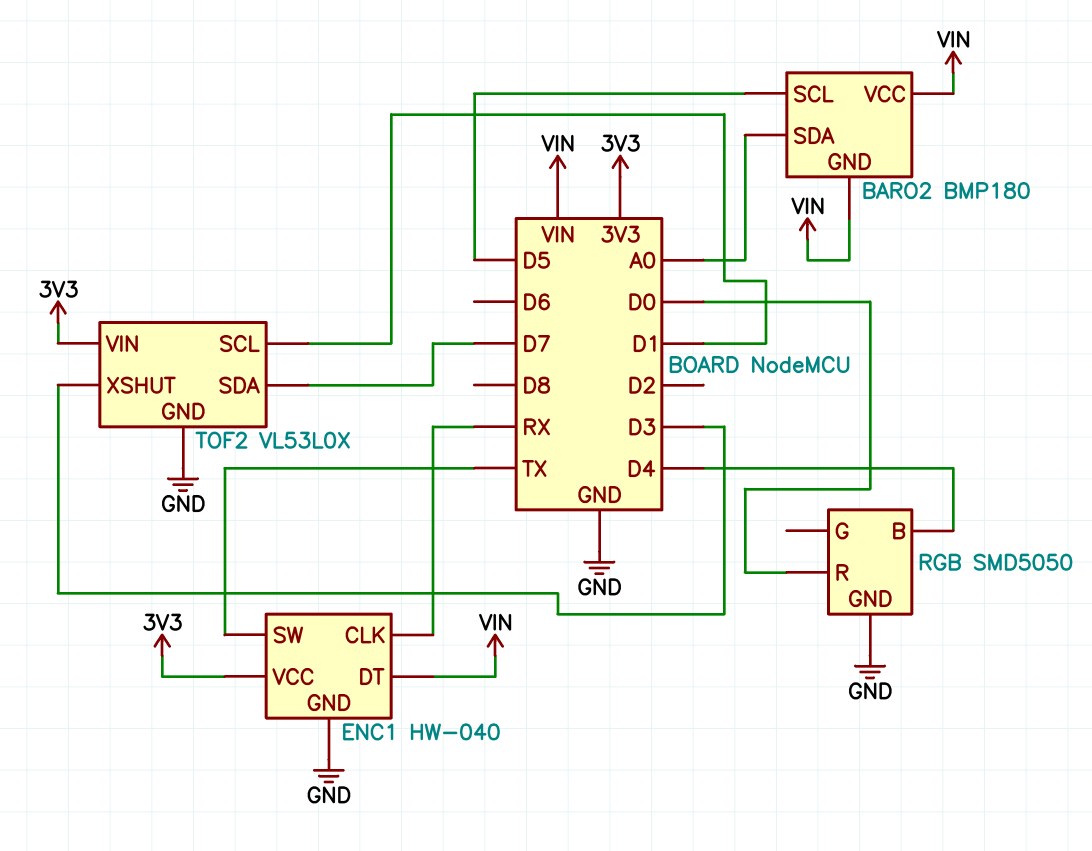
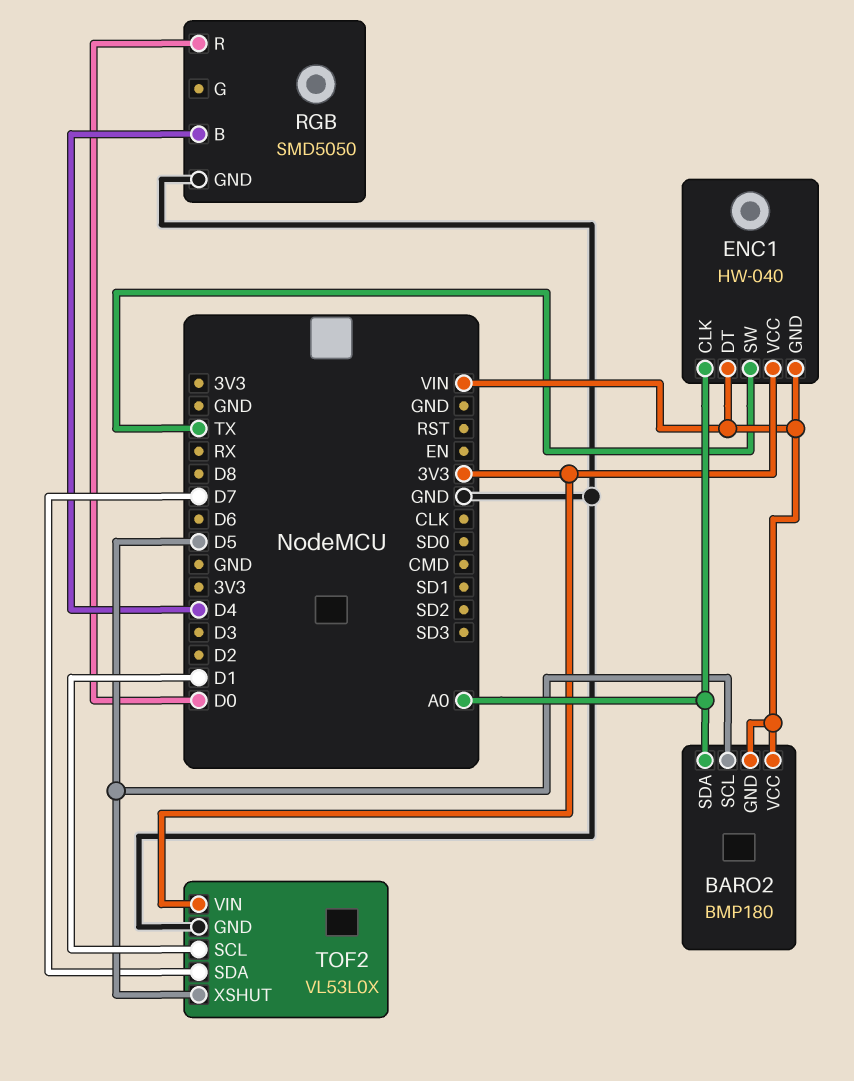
ENC1 pin CLK: RX -> A0
ENC1 pin GND: GND -> VIN
TOF2 pin XSHUT: D3 -> D5

